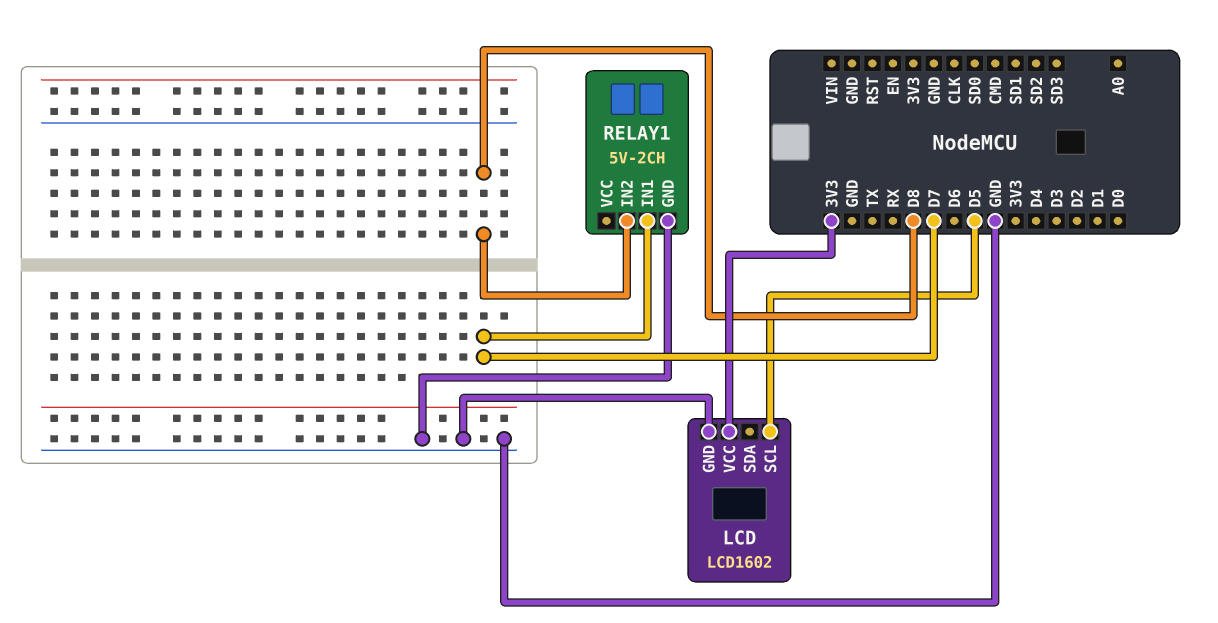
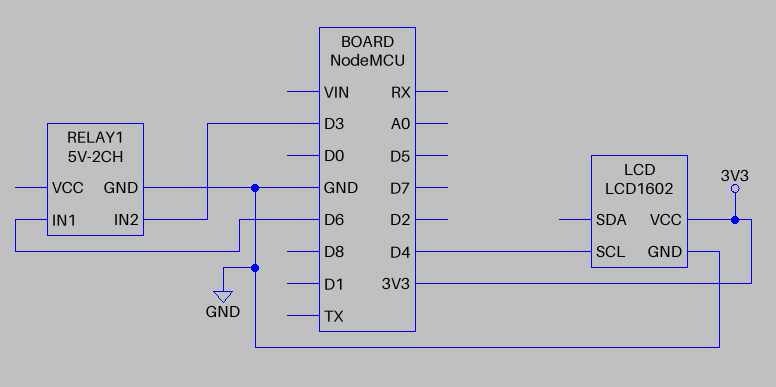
LCD pin SCL: D5 -> D4
RELAY1 pin IN1: D7 -> D6
RELAY1 pin IN2: D8 -> D3

